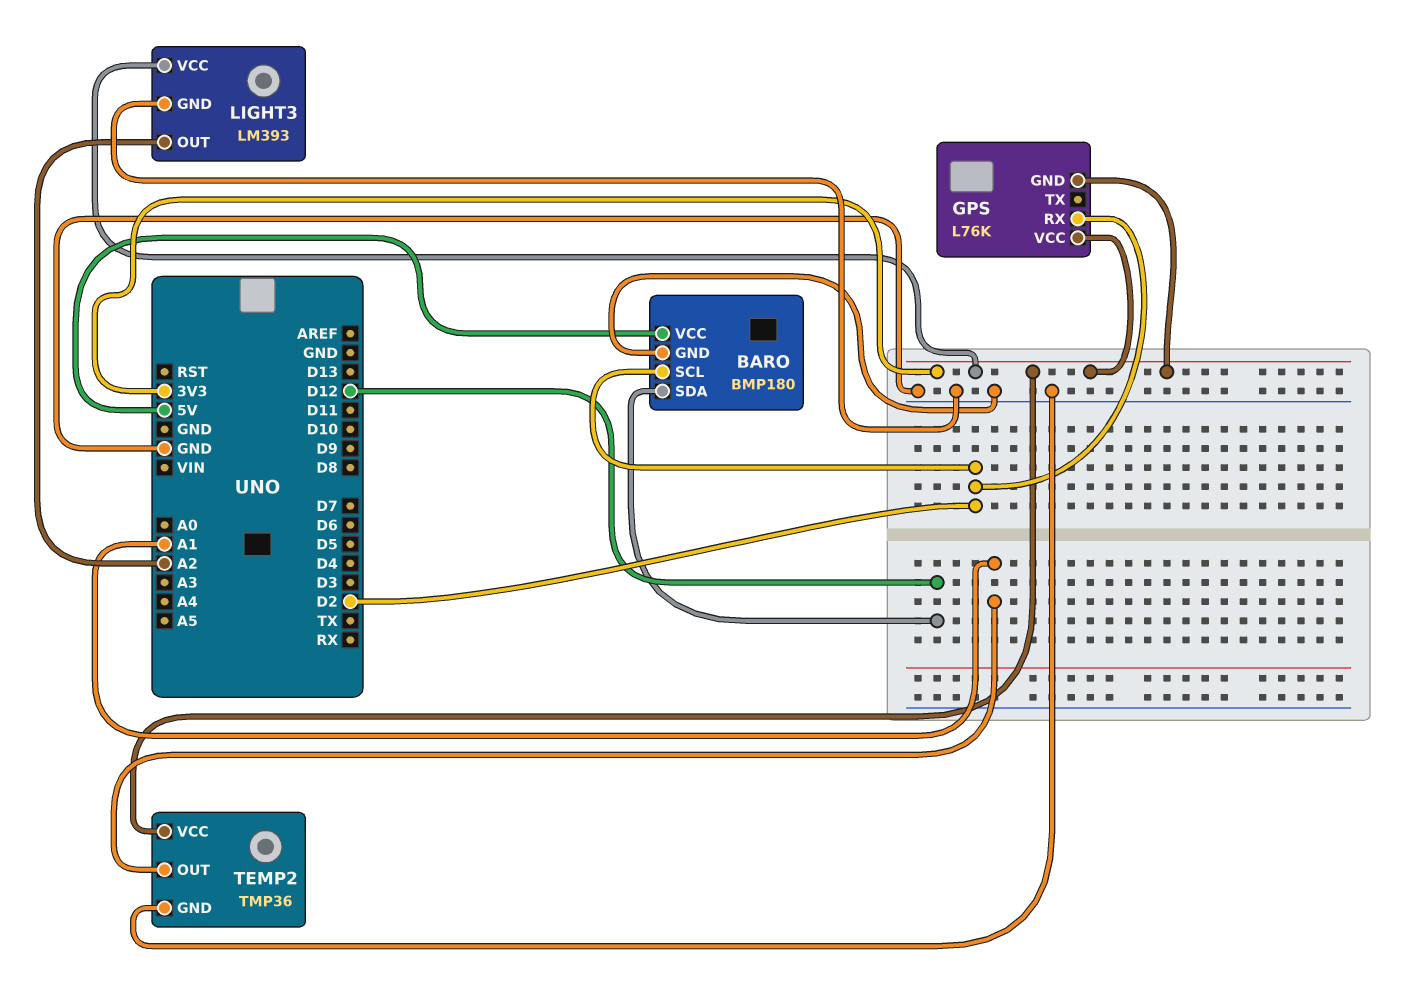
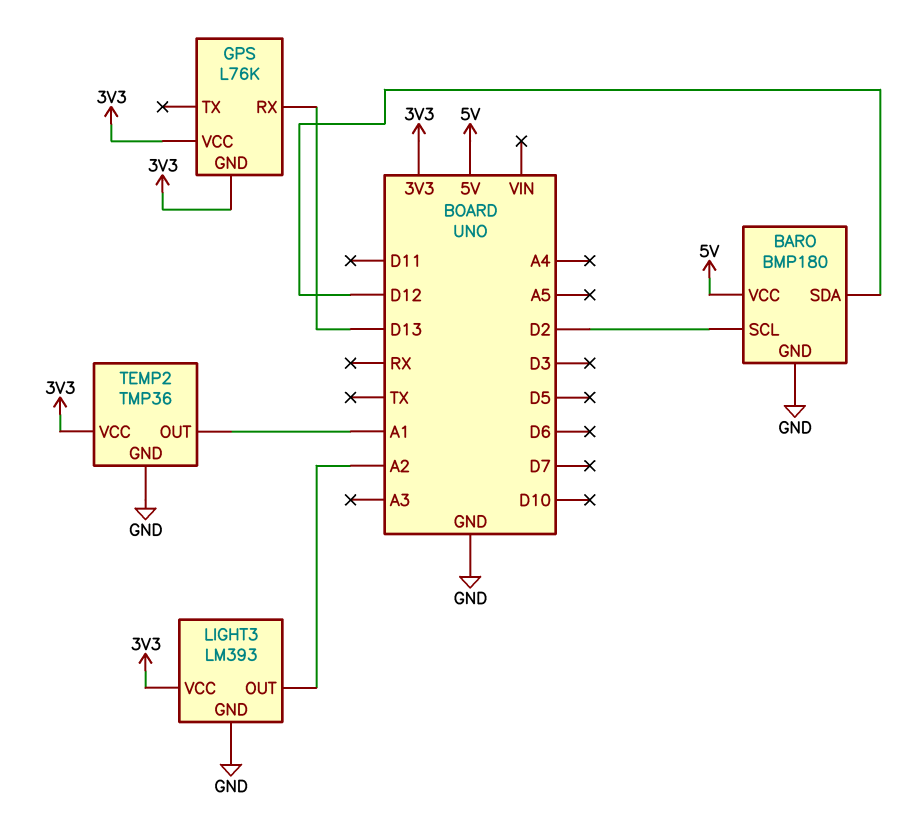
GPS pin RX: D2 -> D13

